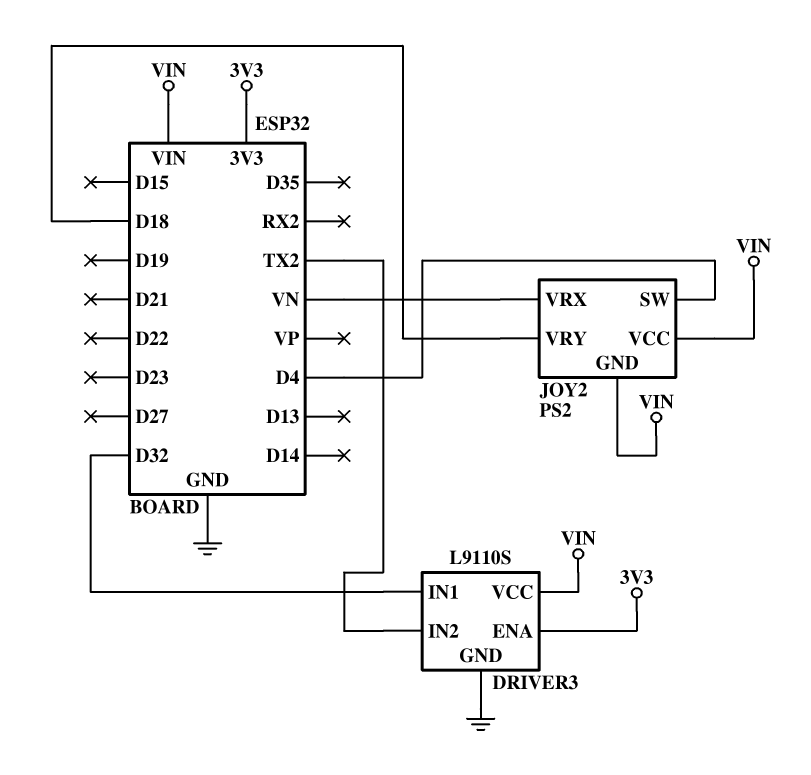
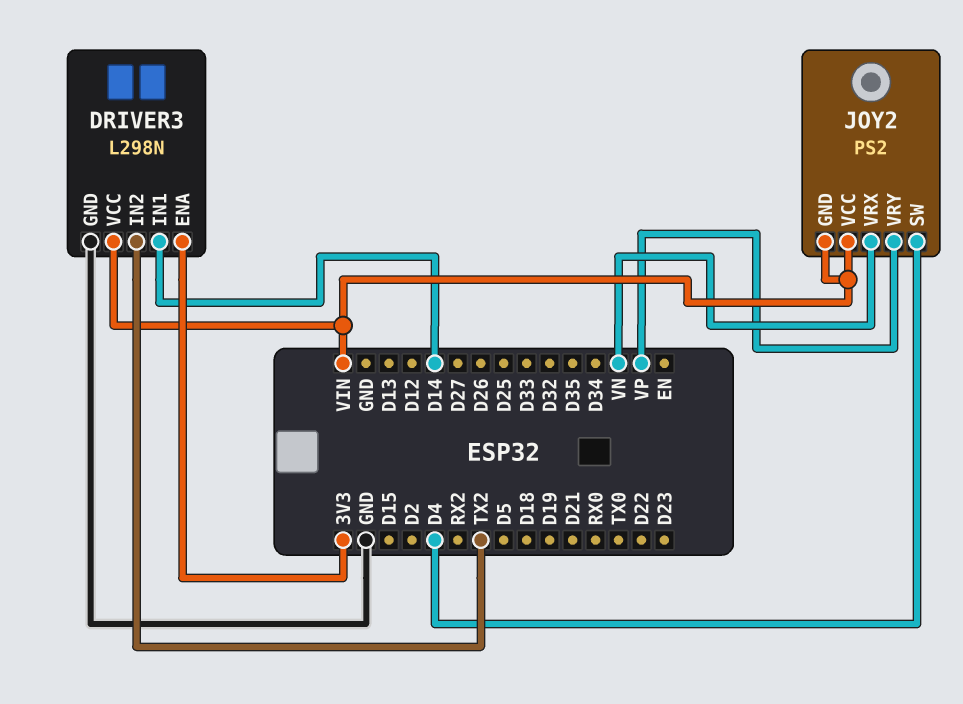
DRIVER3: L9110S -> L298N
DRIVER3 pin IN1: D32 -> D14
JOY2 pin VRY: D18 -> VP

